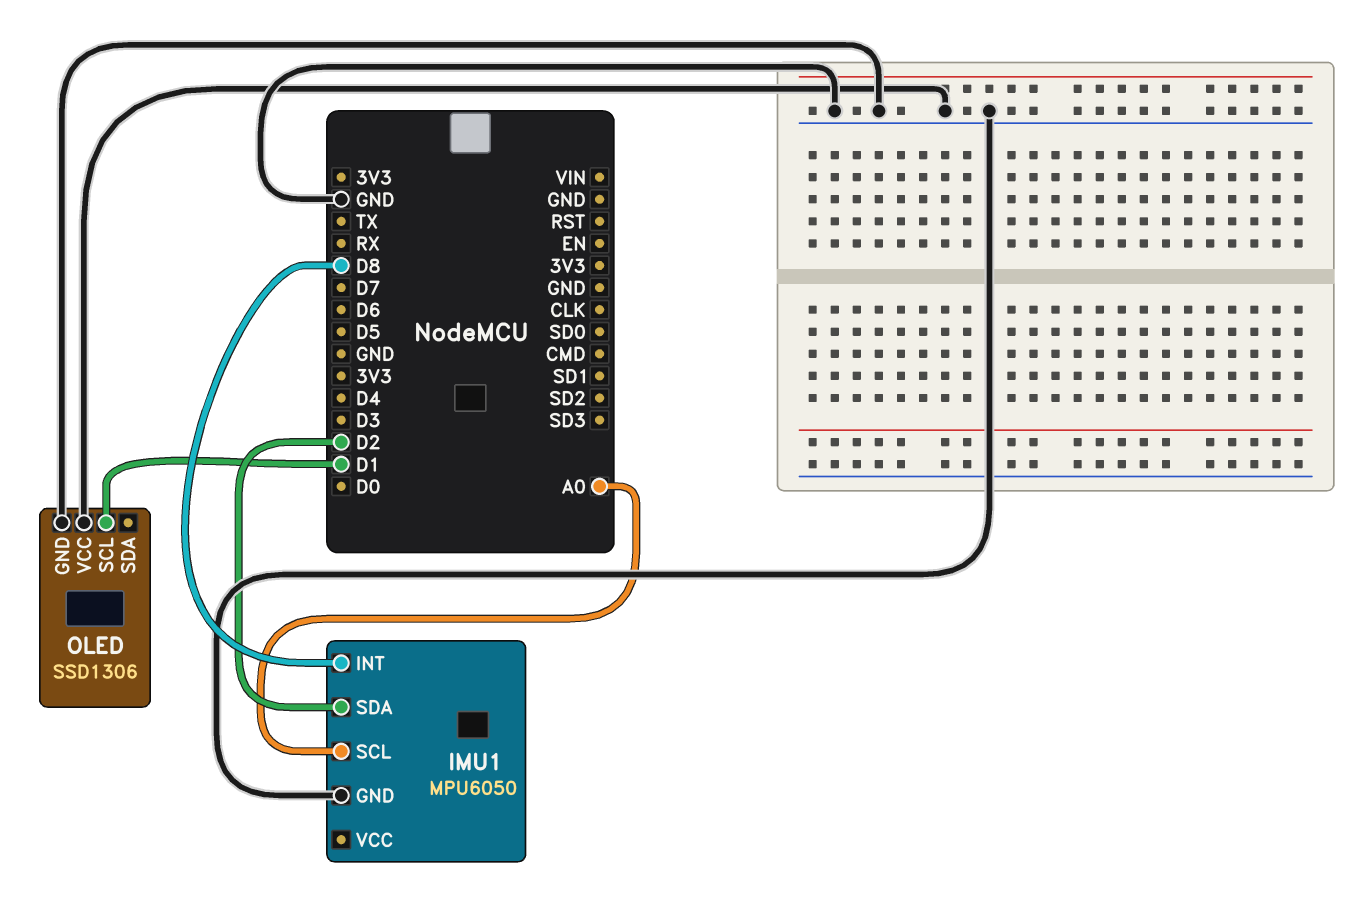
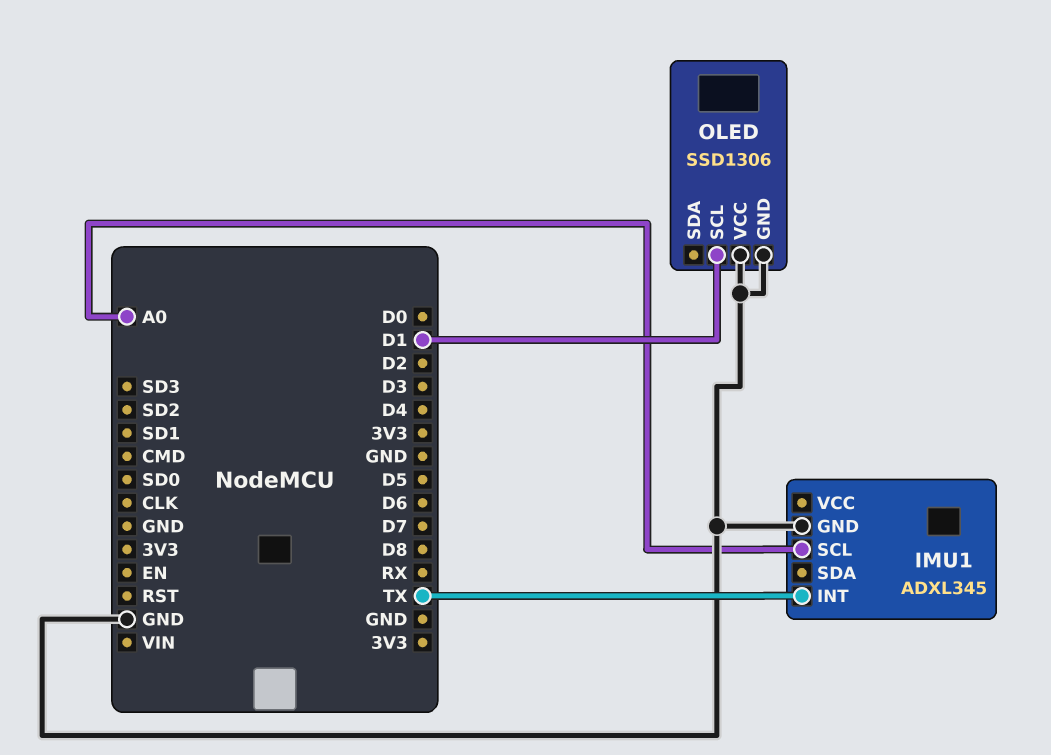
IMU1: MPU6050 -> ADXL345
IMU1 pin INT: D8 -> TX
IMU1 pin SDA: D2 -> none

